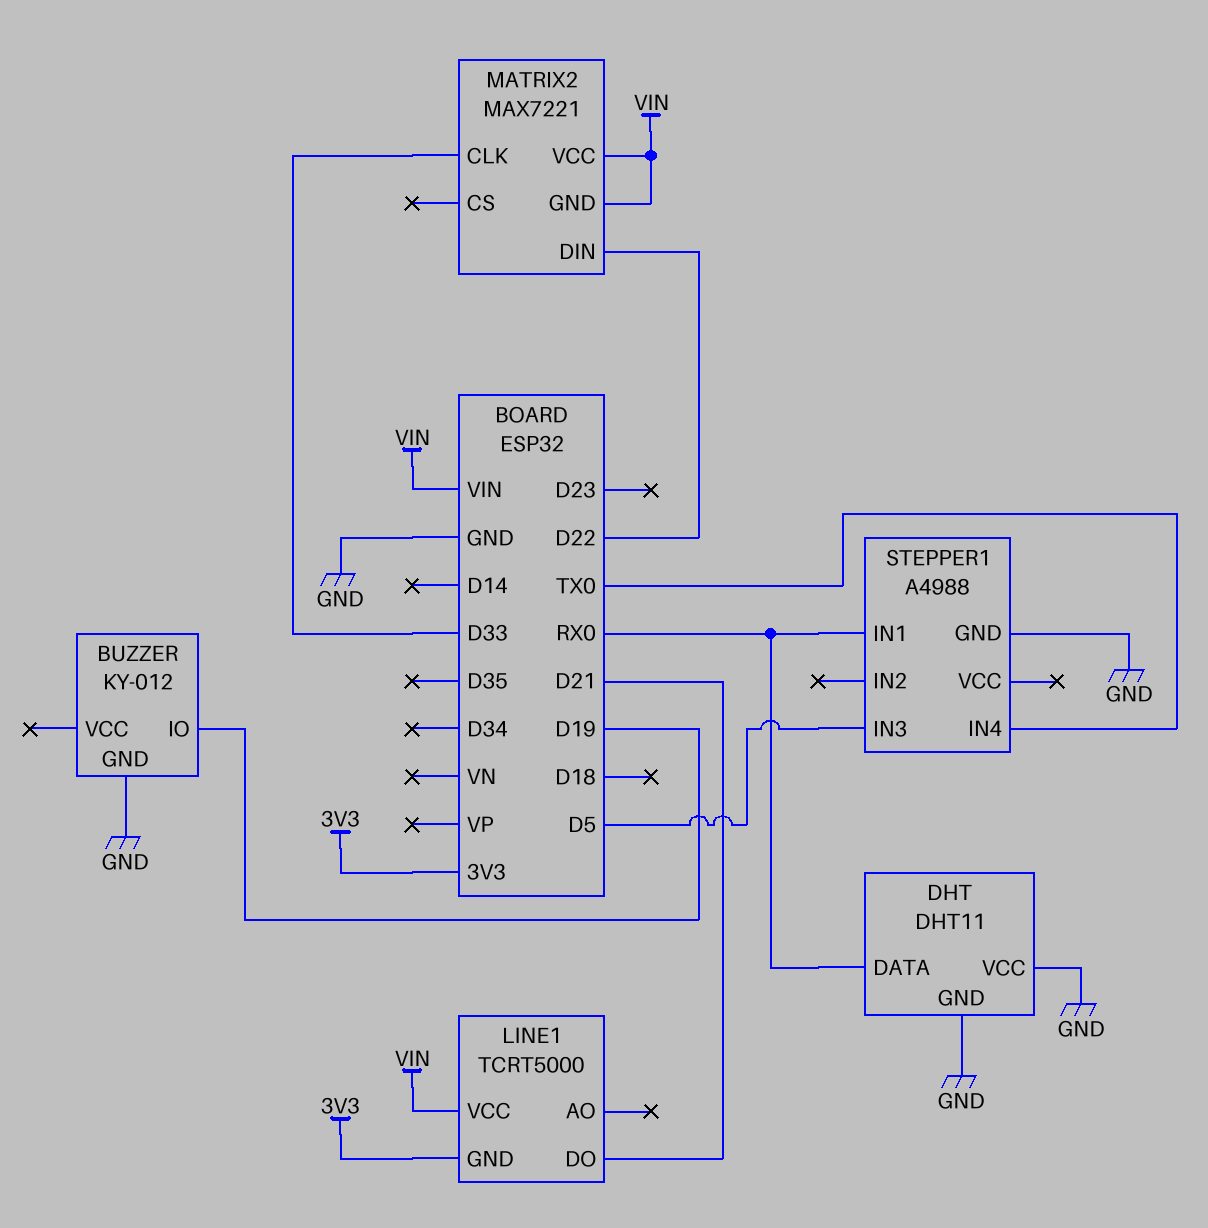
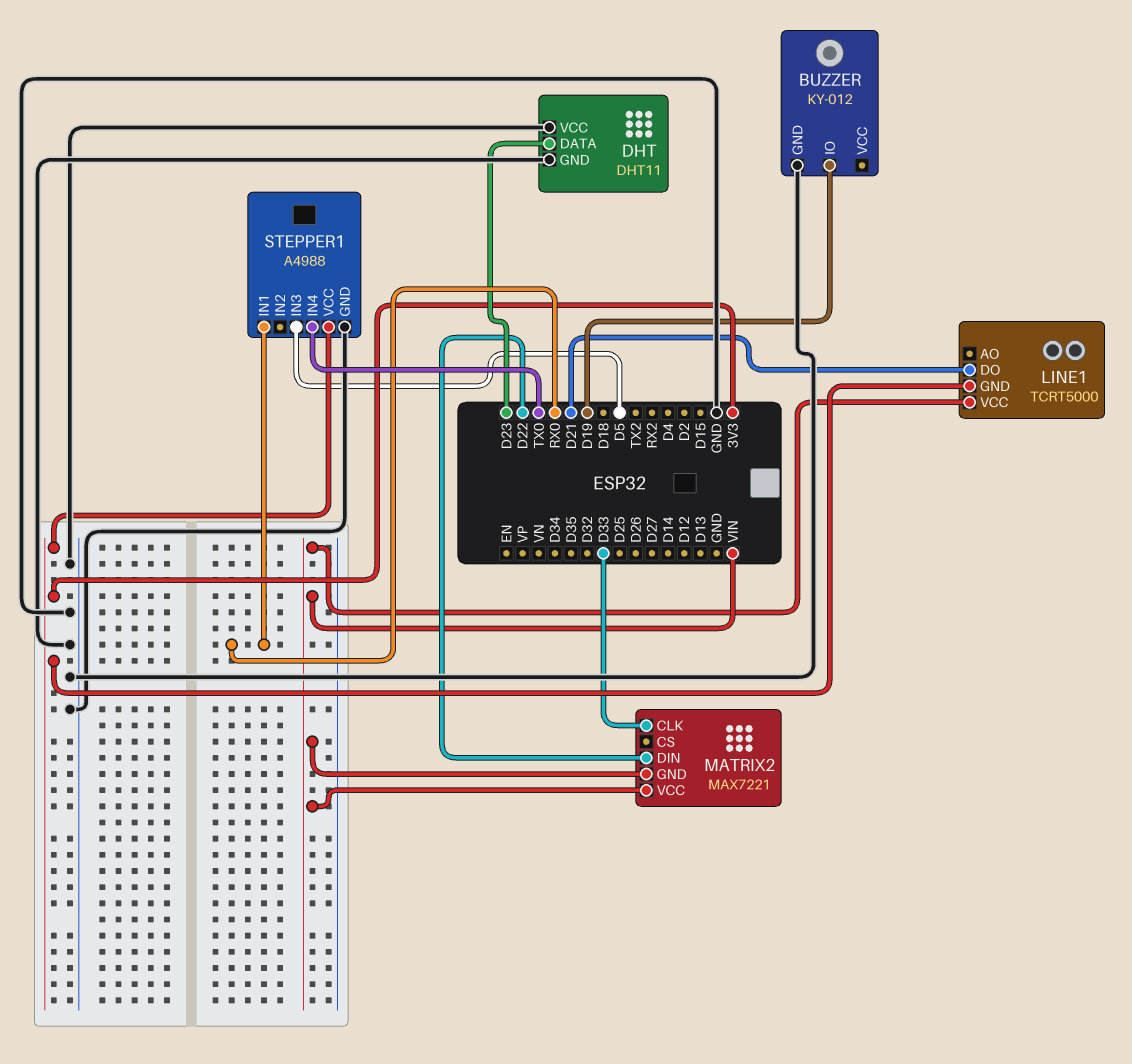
DHT pin DATA: RX0 -> D23
STEPPER1 pin VCC: none -> 3V3

